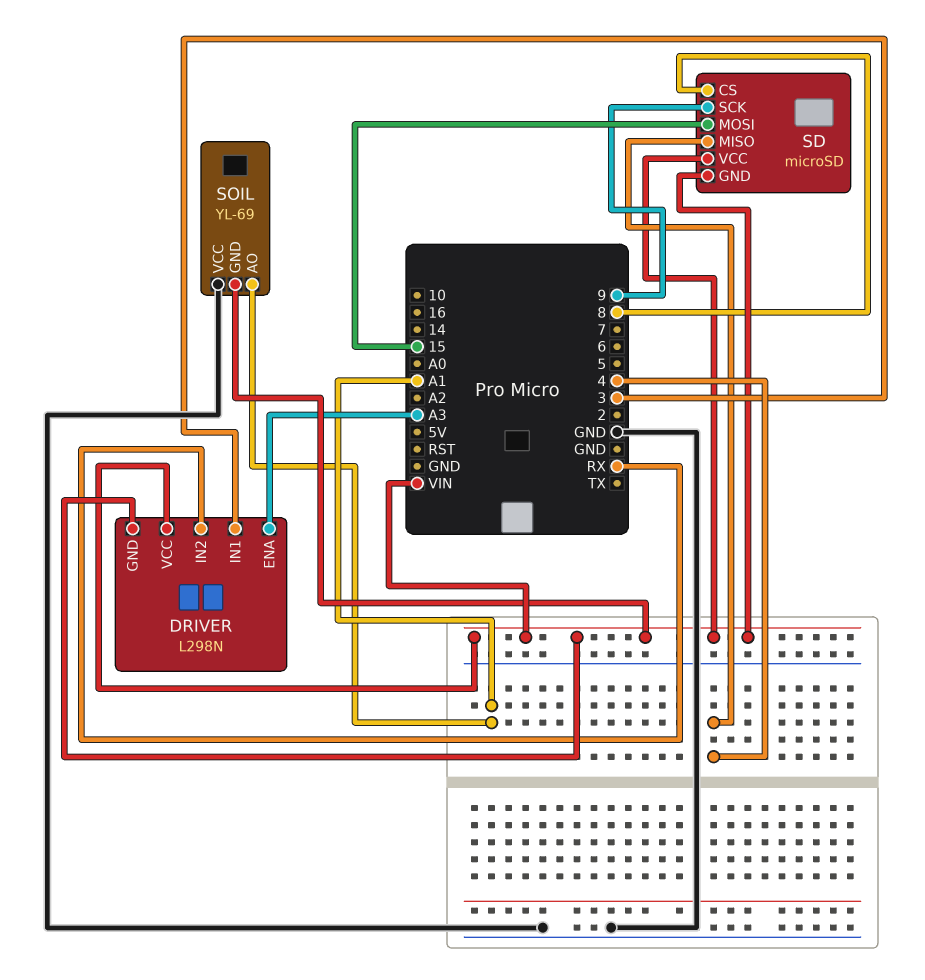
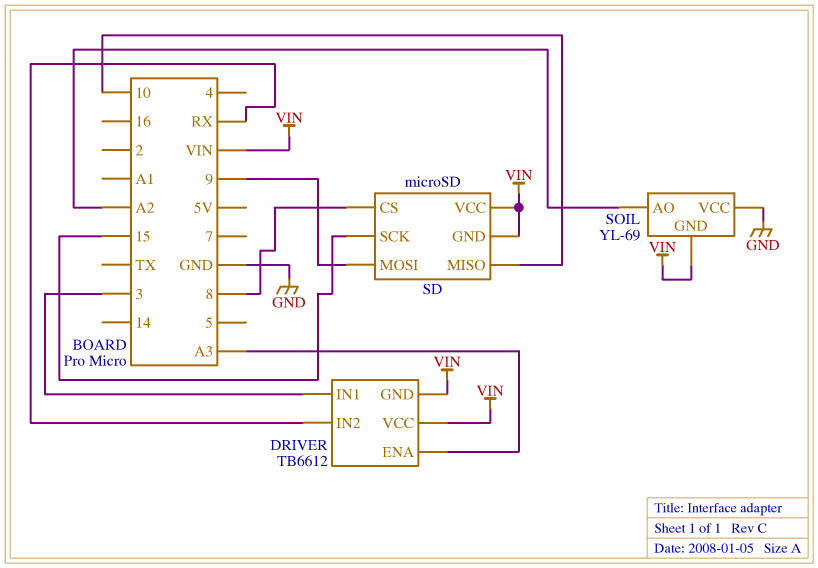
DRIVER: L298N -> TB6612
SD pin MISO: 4 -> 10
SD pin MOSI: 15 -> 9
SD pin SCK: 9 -> 15
SOIL pin AO: A1 -> A2

